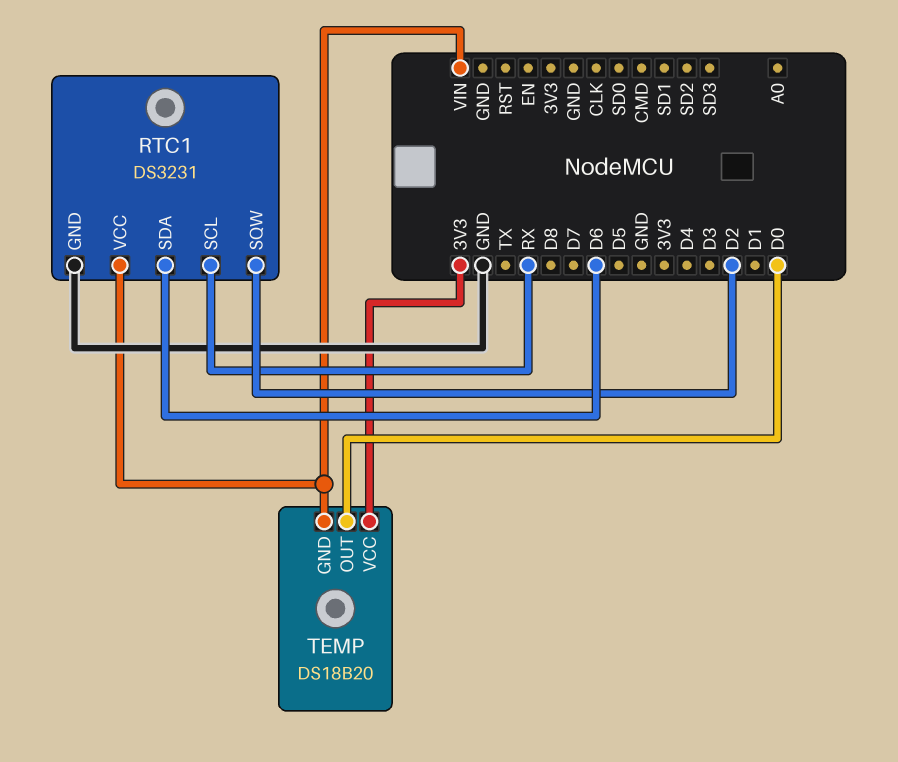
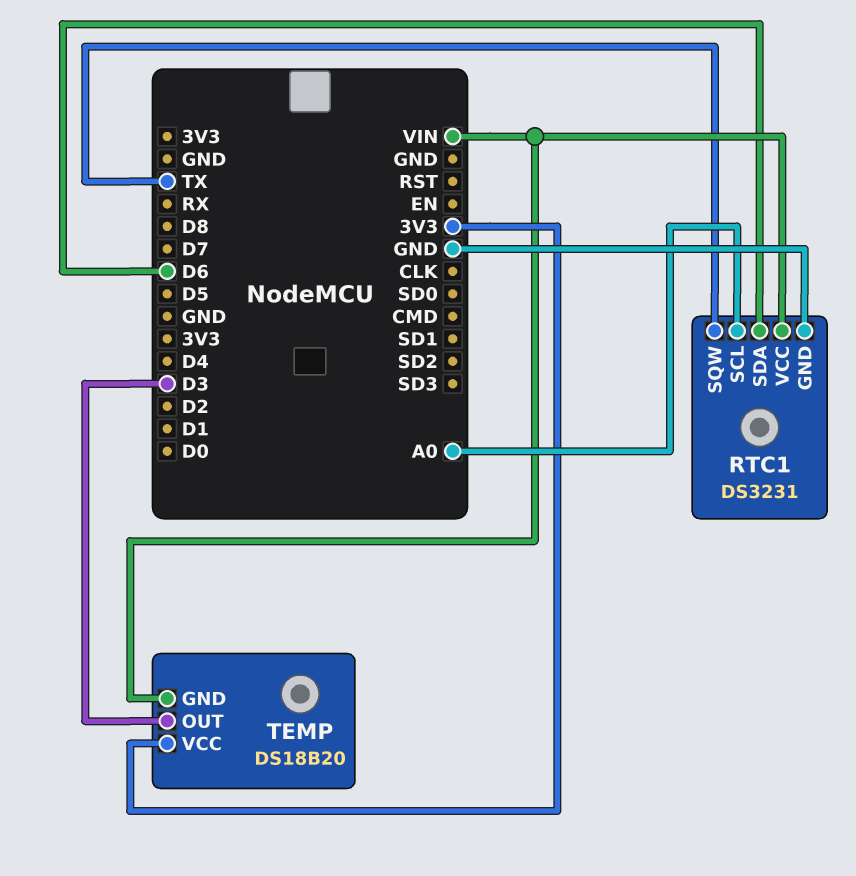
RTC1 pin SCL: RX -> A0
RTC1 pin SQW: D2 -> TX
TEMP pin OUT: D0 -> D3

